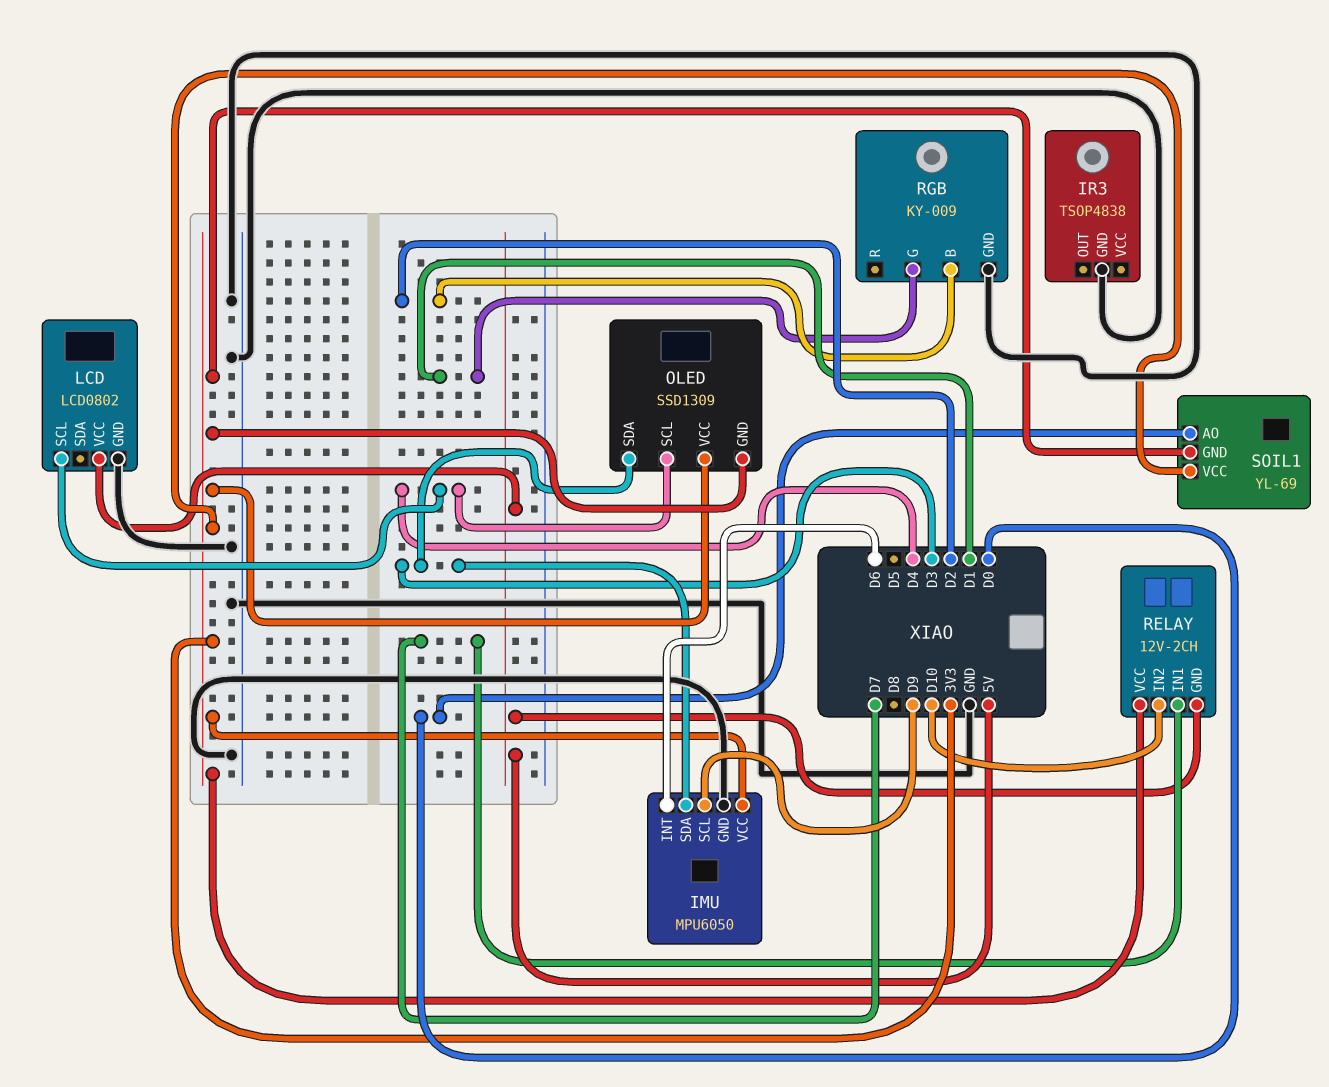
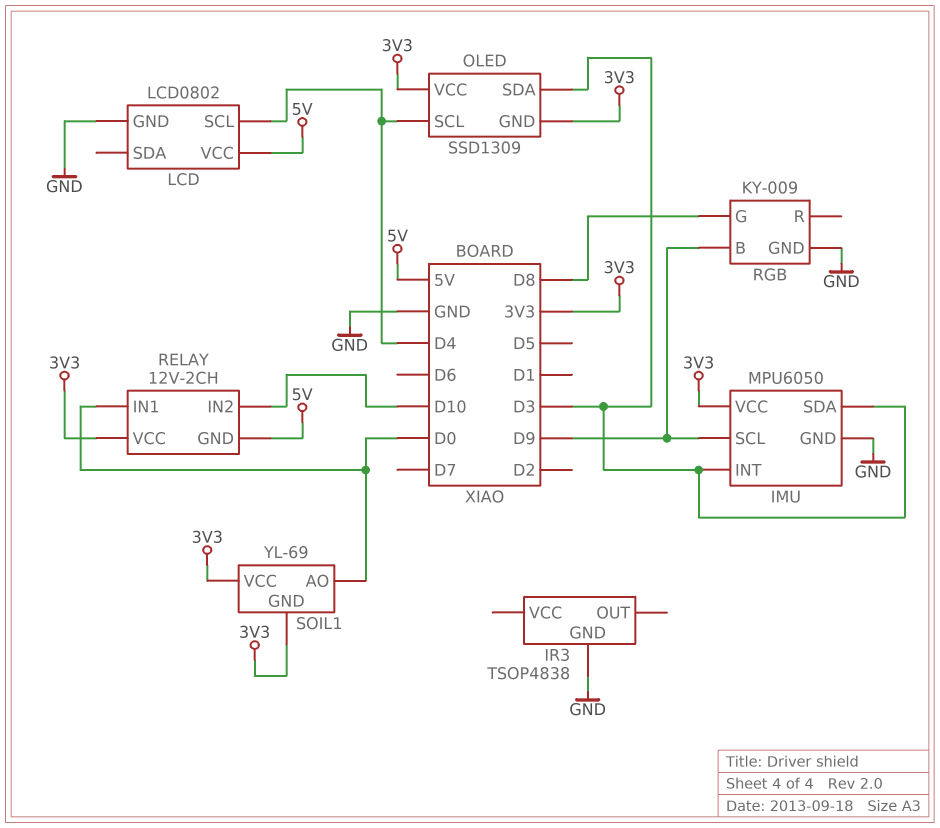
IMU pin INT: D6 -> D3
RELAY pin IN1: D7 -> D0
RGB pin B: D2 -> D9
RGB pin G: D1 -> D8

